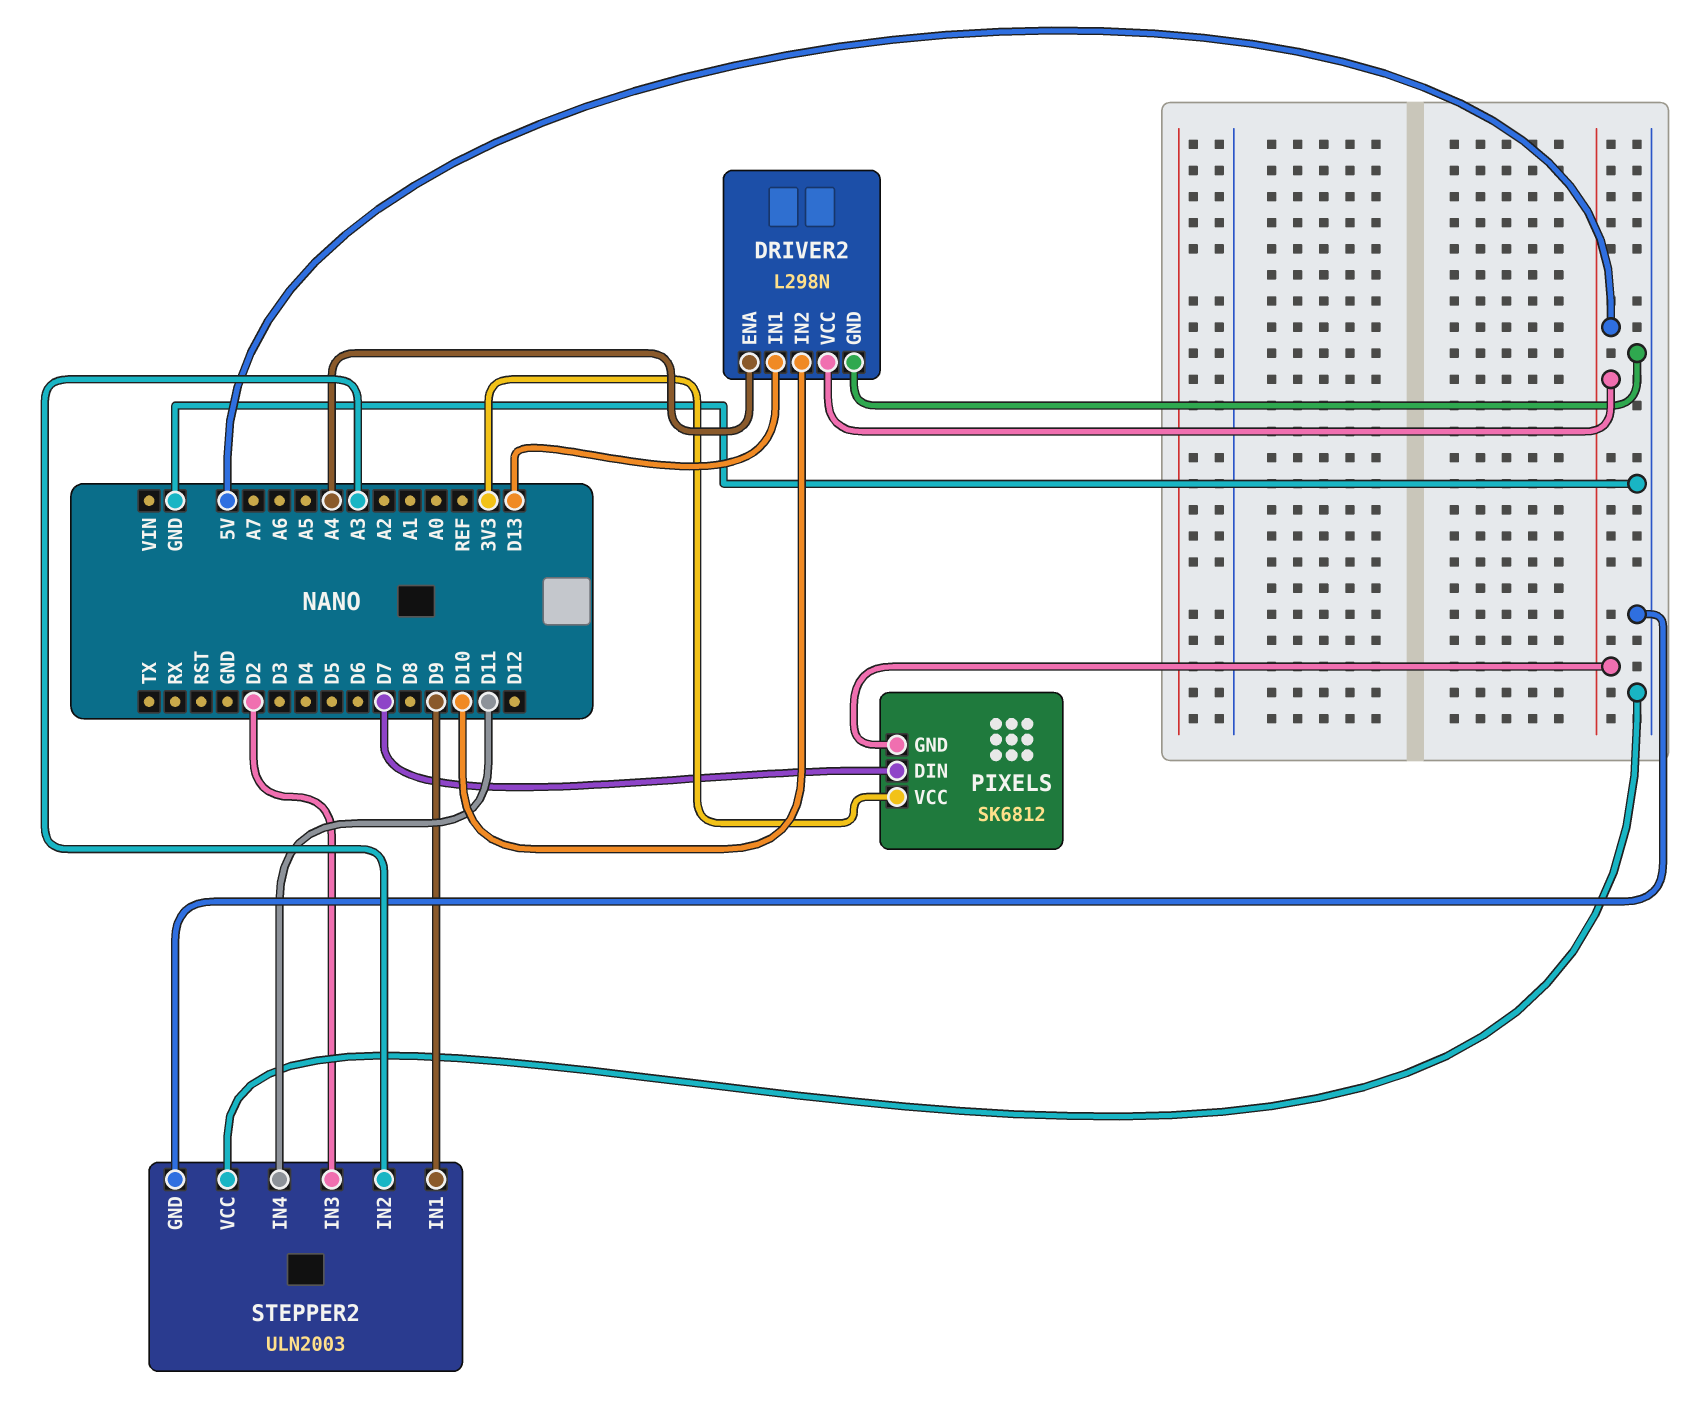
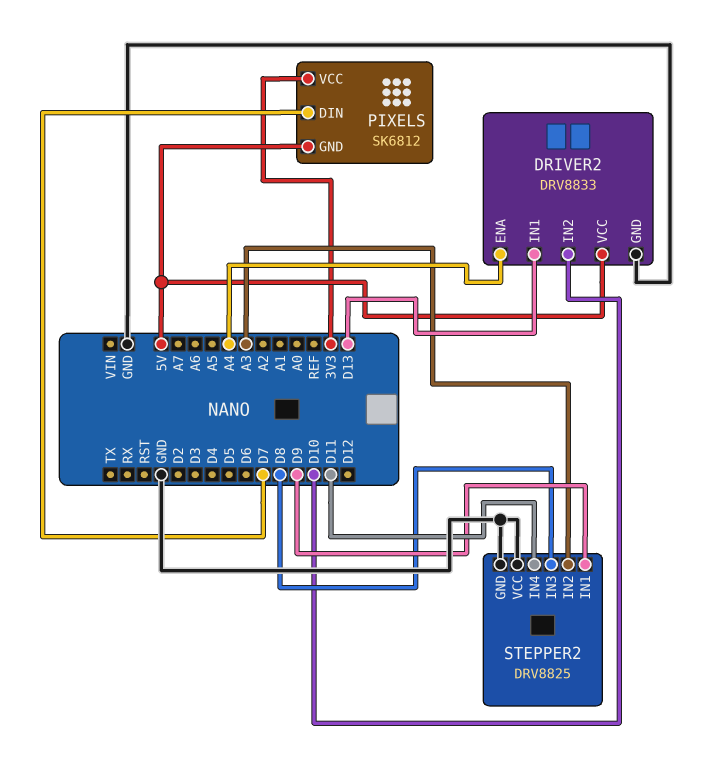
DRIVER2: L298N -> DRV8833
STEPPER2: ULN2003 -> DRV8825
STEPPER2 pin IN3: D2 -> D8

